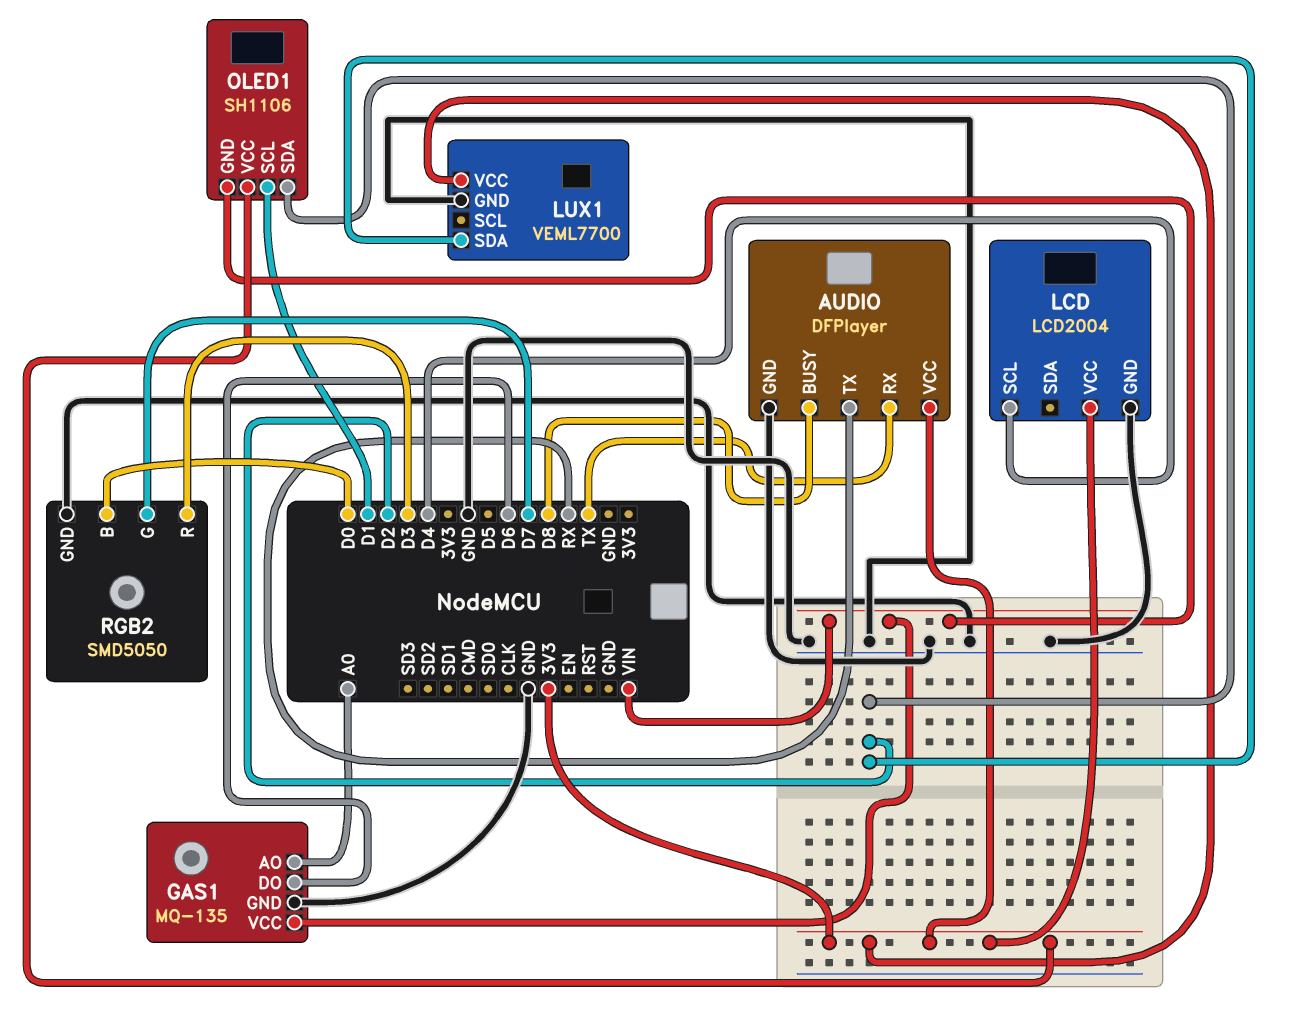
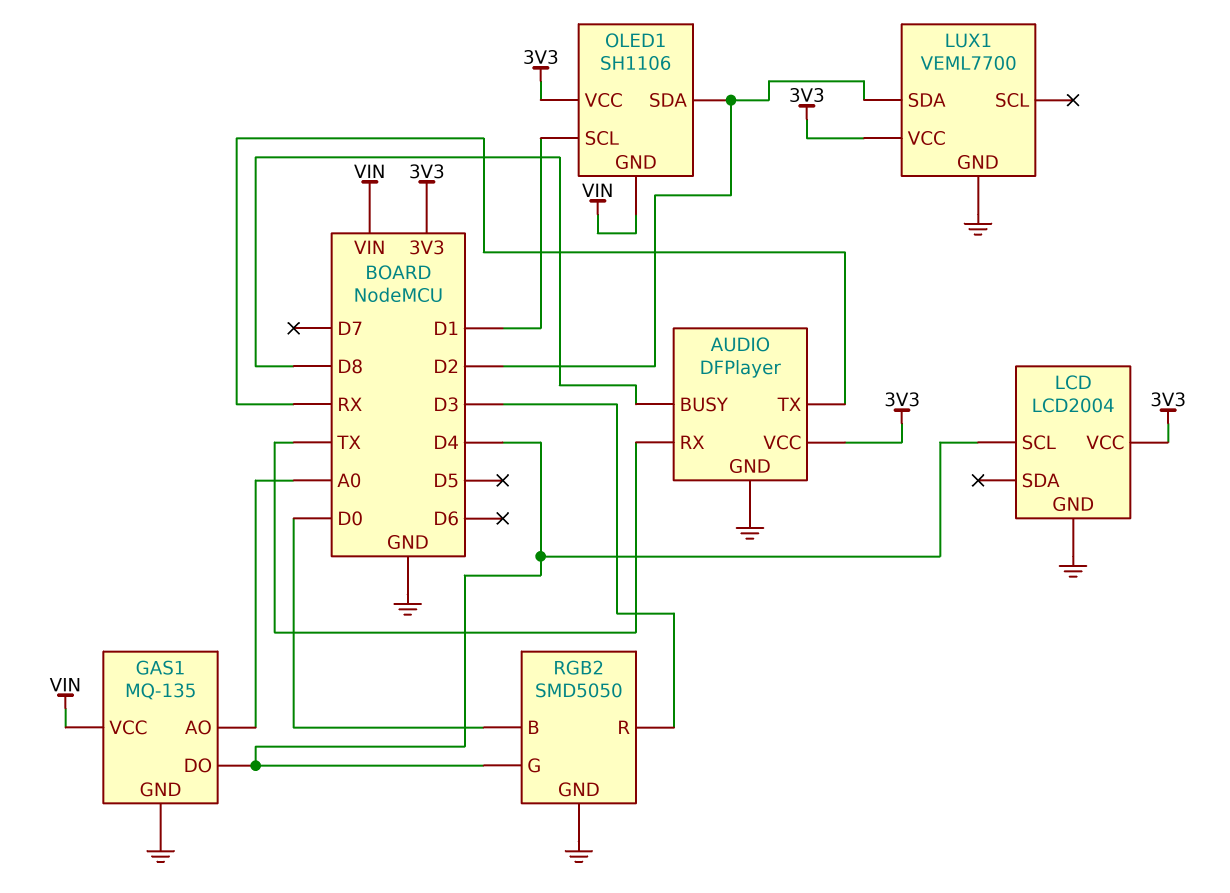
GAS1 pin DO: D6 -> D4
RGB2 pin G: D7 -> D4

